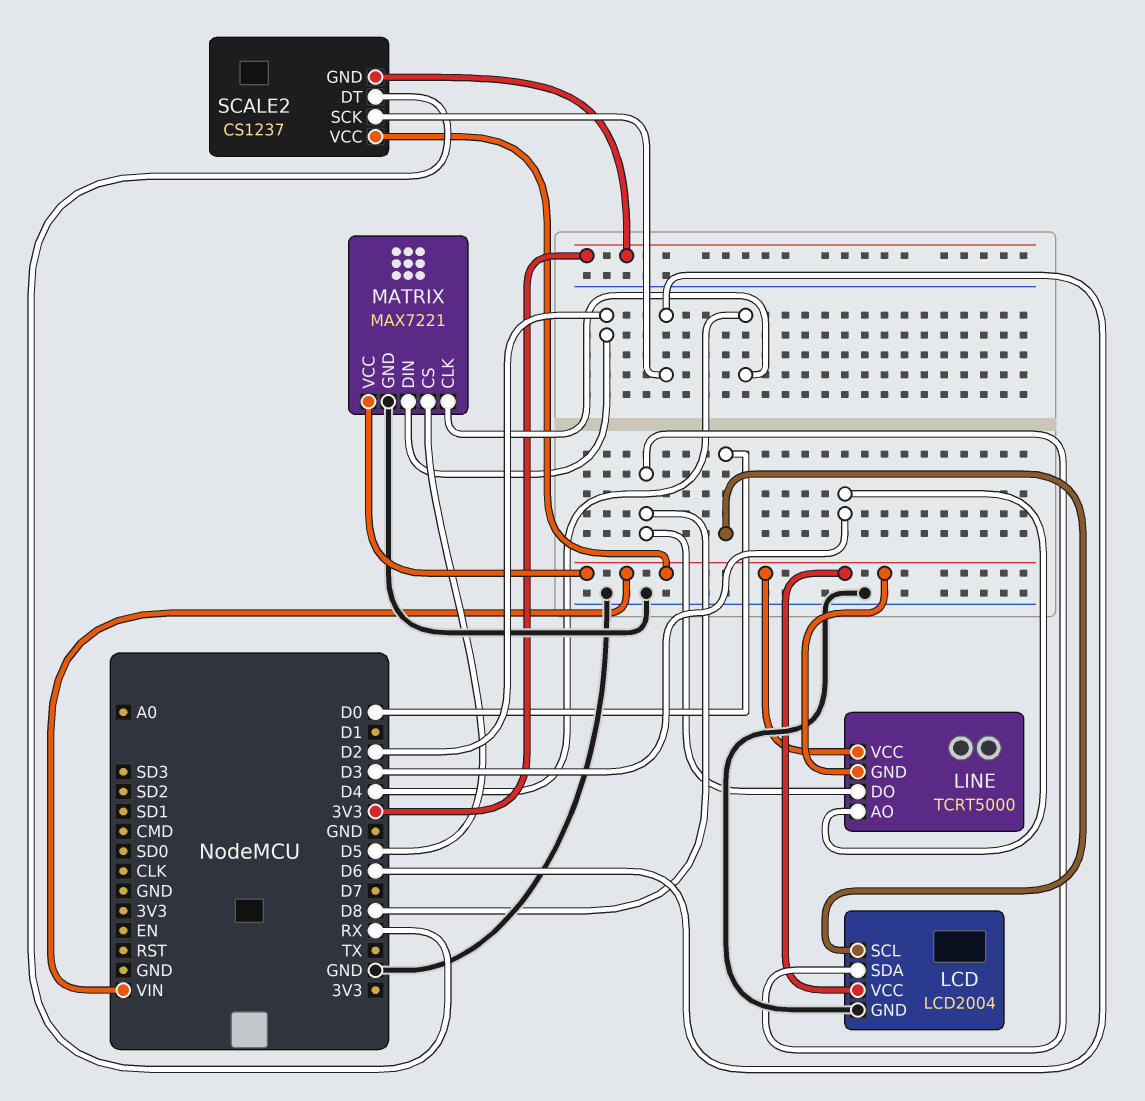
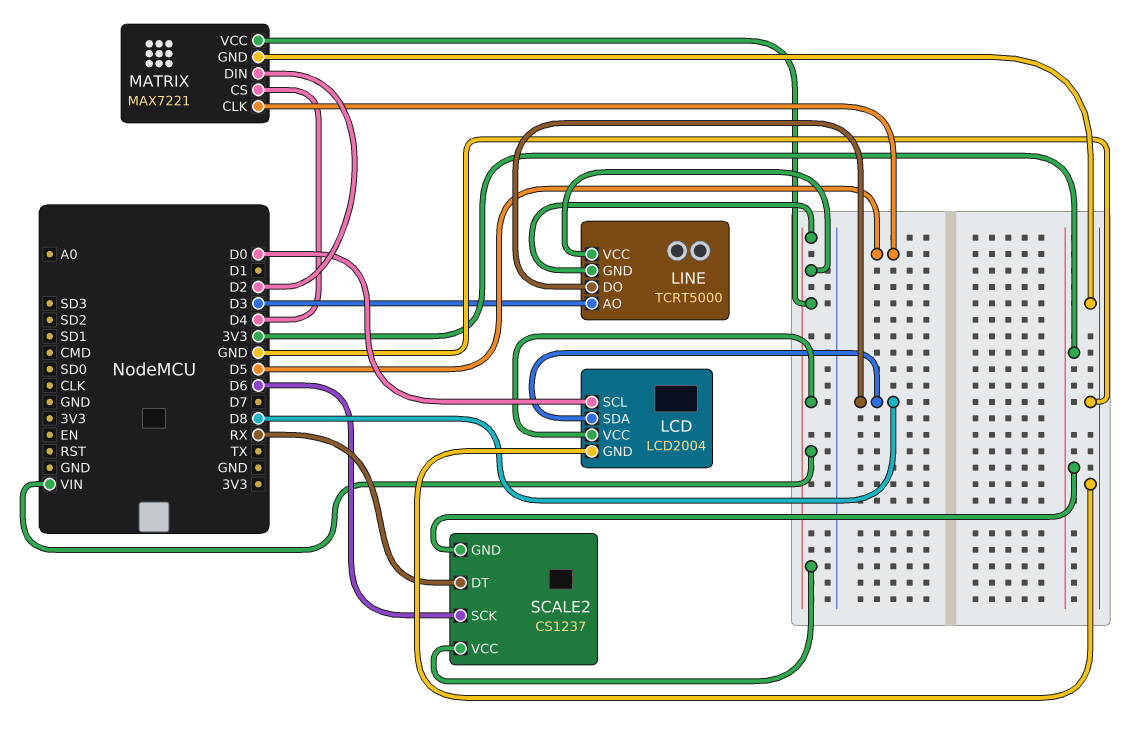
MATRIX pin CLK: D4 -> D5
MATRIX pin CS: D5 -> D4

